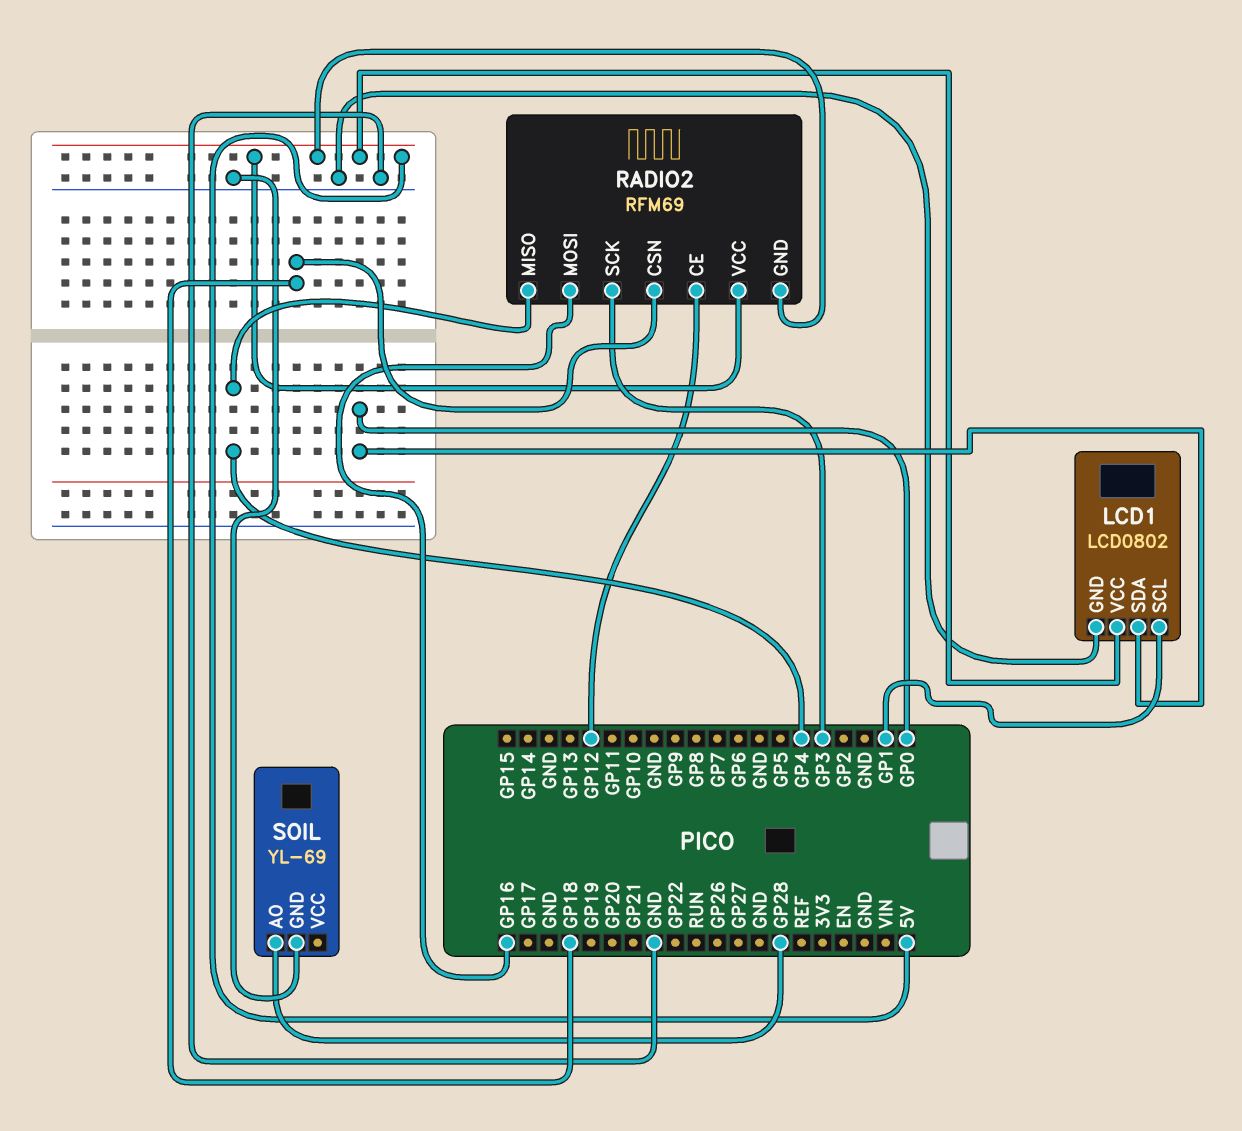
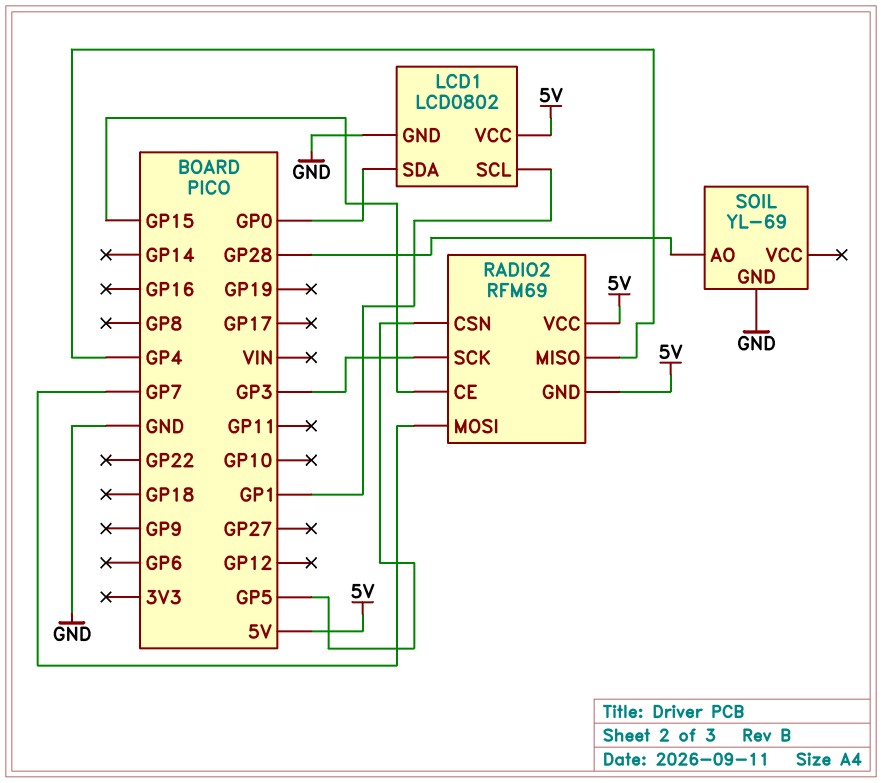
RADIO2 pin CE: GP12 -> GP15
RADIO2 pin CSN: GP18 -> GP5
RADIO2 pin MOSI: GP16 -> GP7

